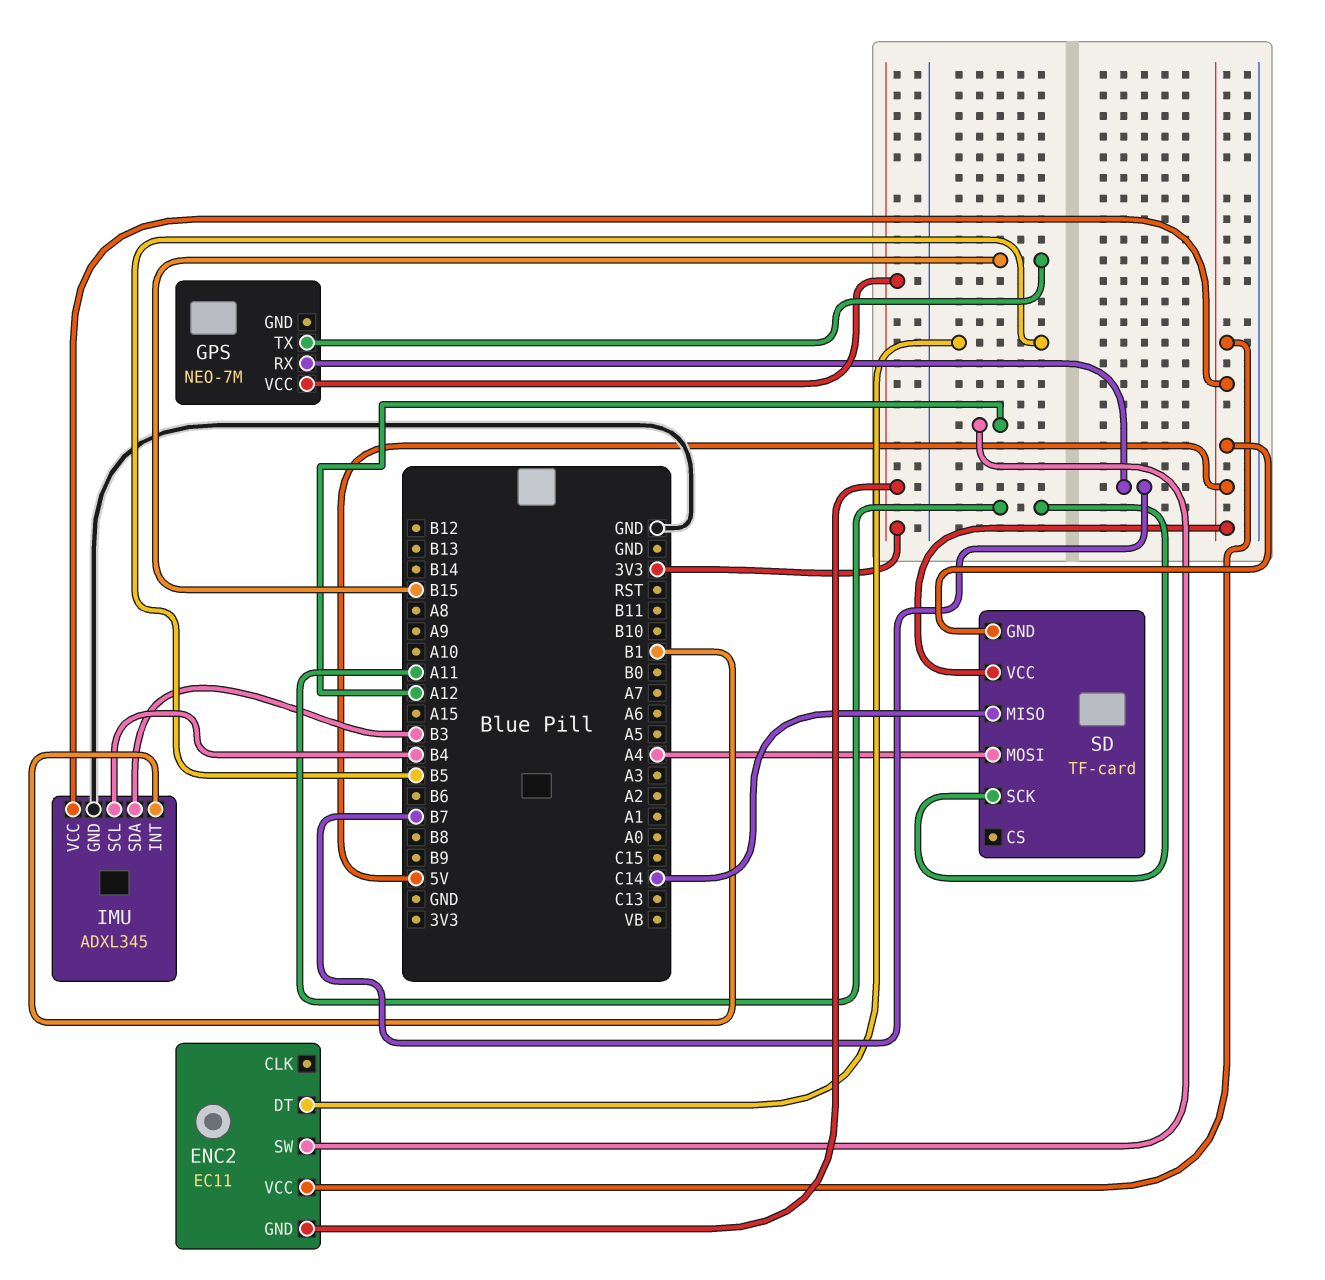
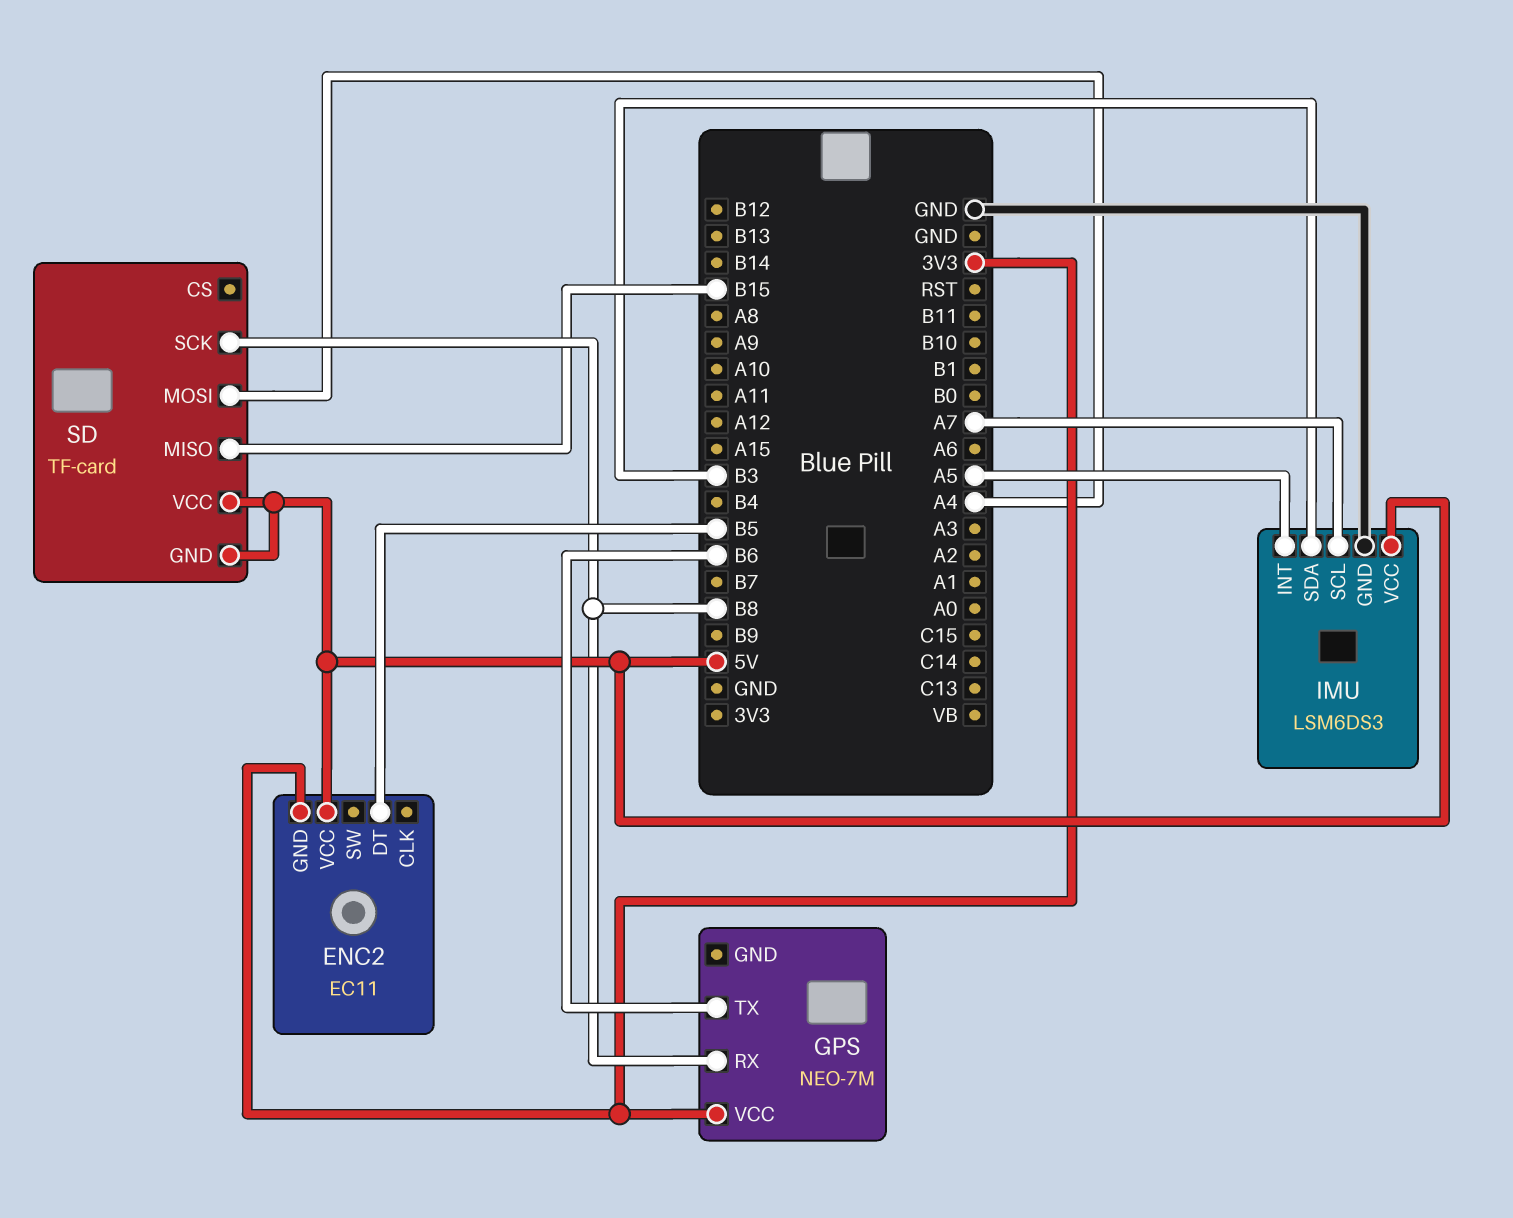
ENC2 pin SW: A12 -> none
GPS pin RX: B7 -> B8
GPS pin TX: B15 -> B6
IMU: ADXL345 -> LSM6DS3
IMU pin INT: B1 -> A5
IMU pin SCL: B4 -> A7
SD pin MISO: C14 -> B15
SD pin SCK: A11 -> B8

